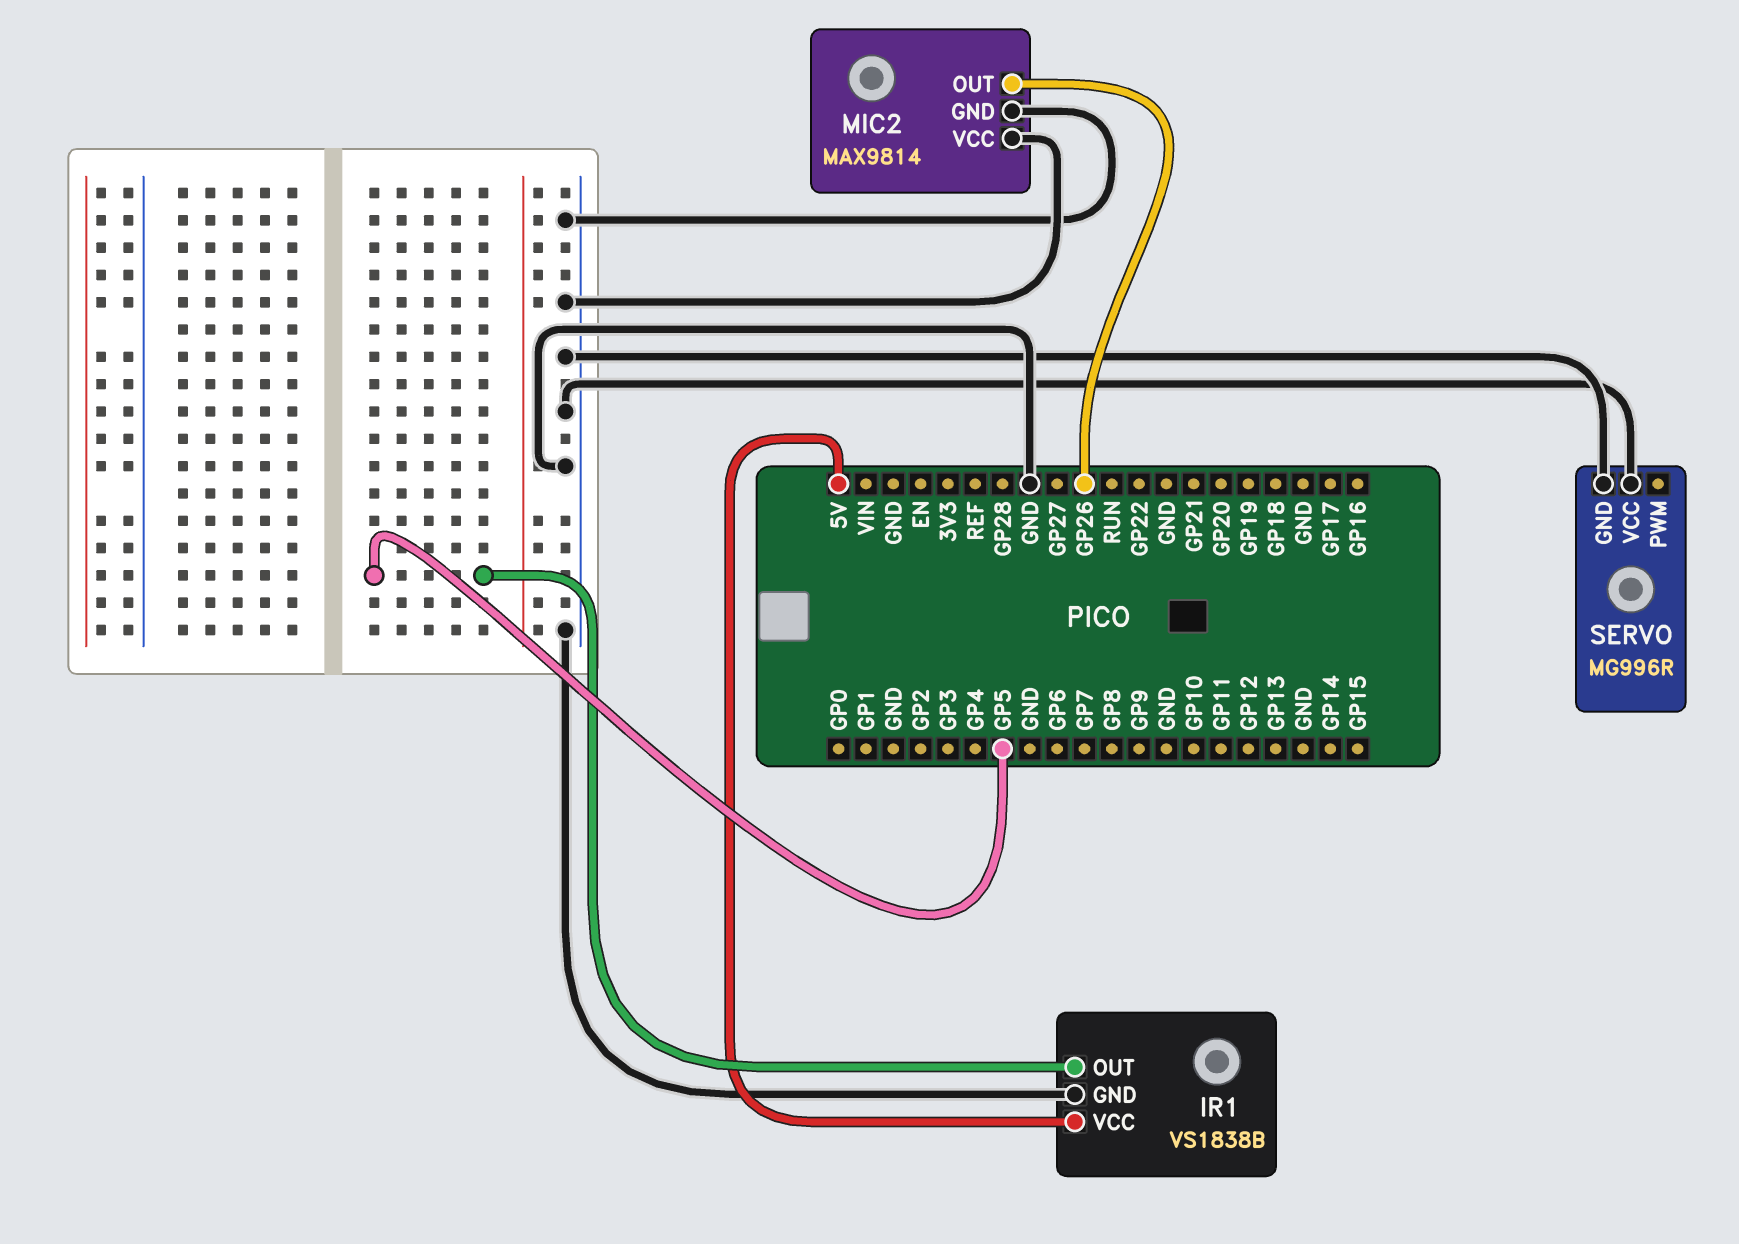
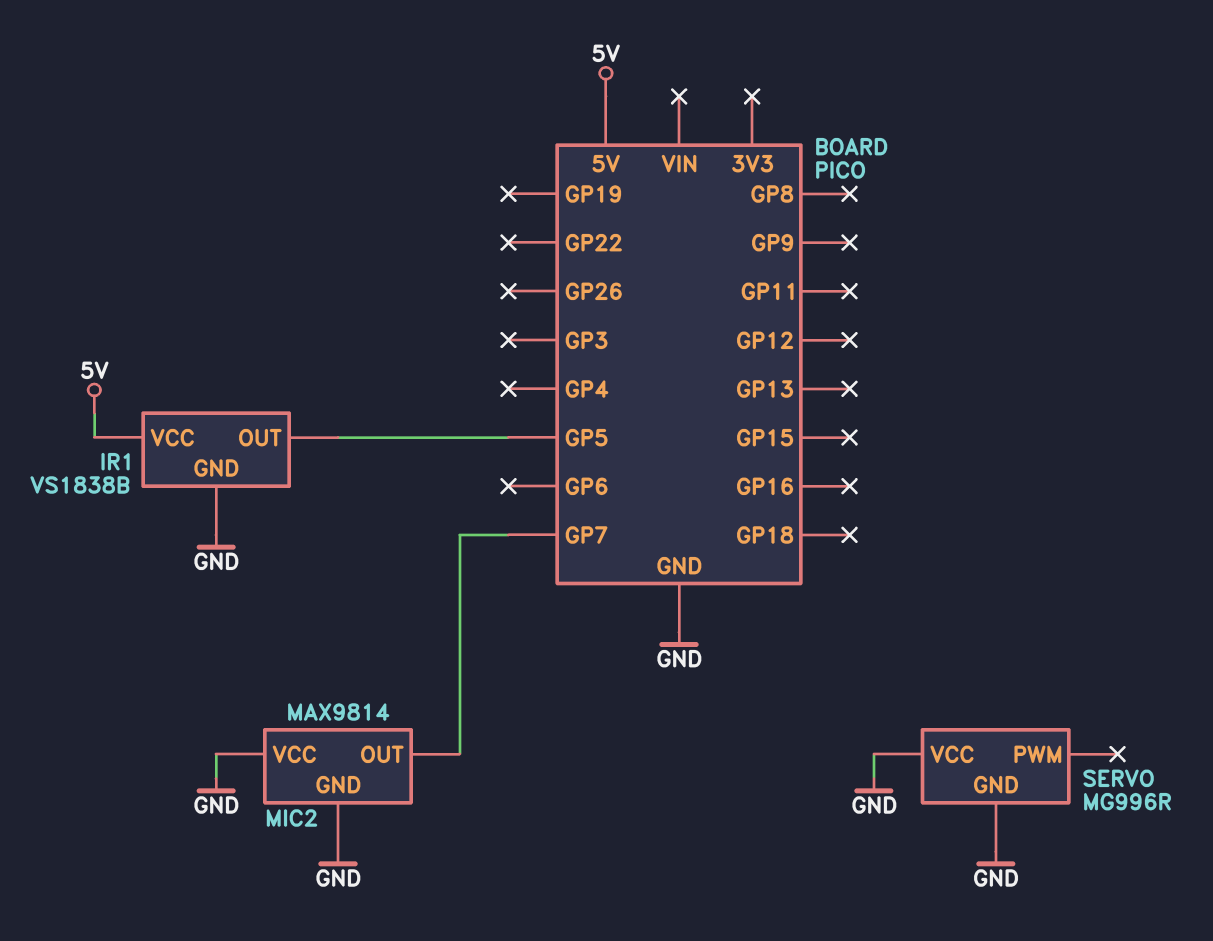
MIC2 pin OUT: GP26 -> GP7

